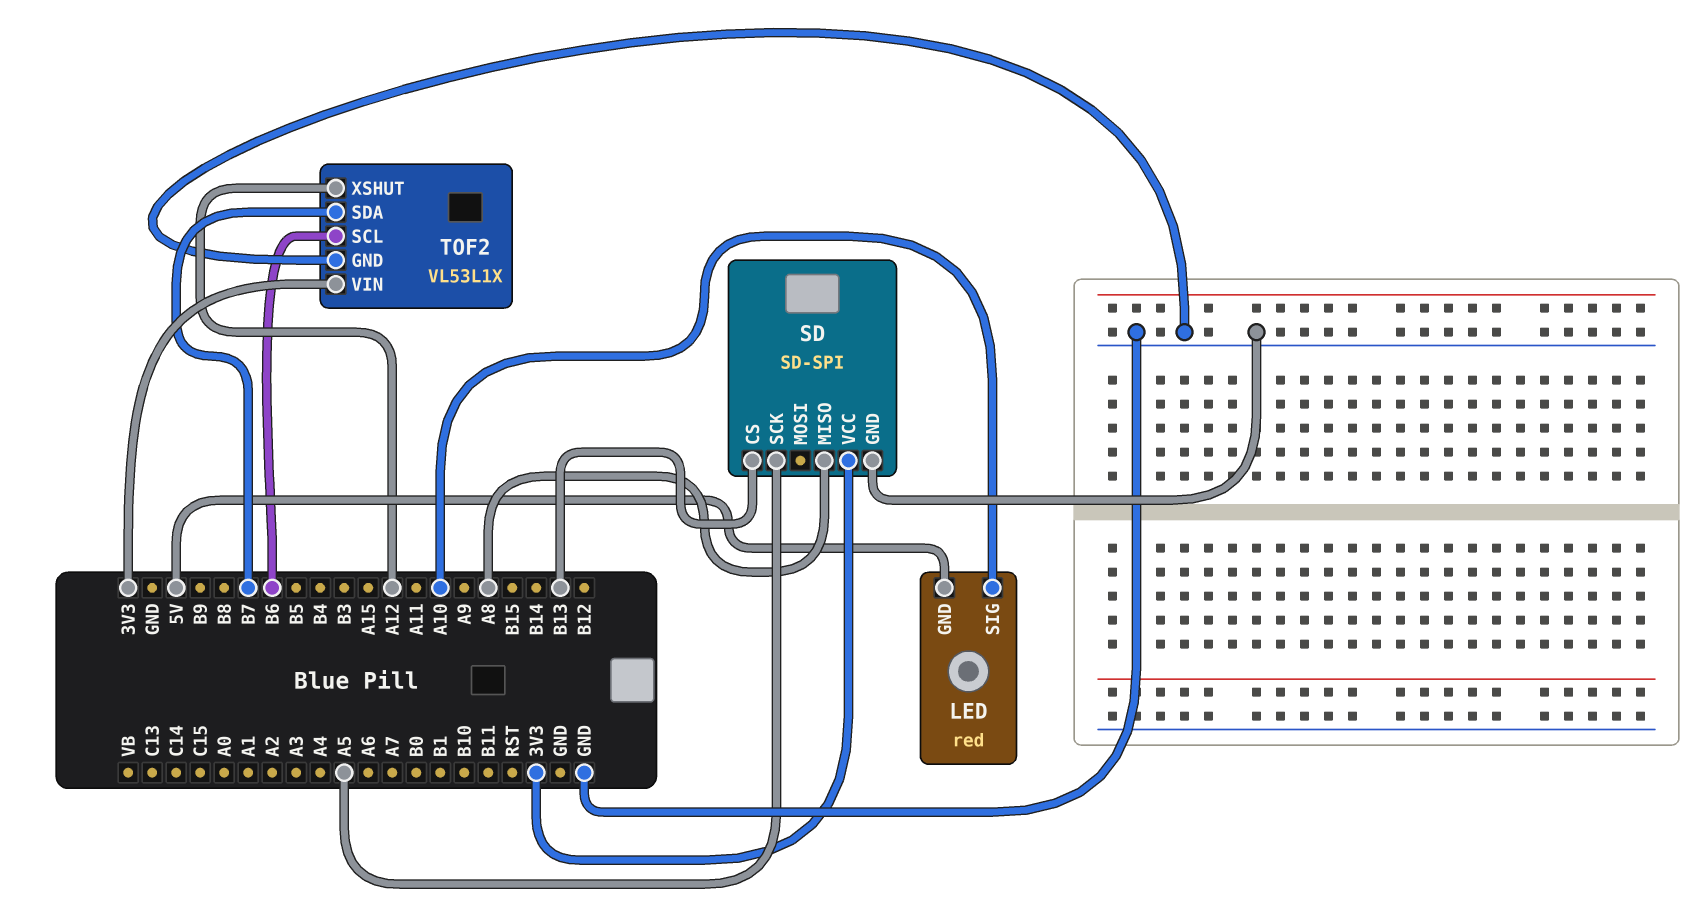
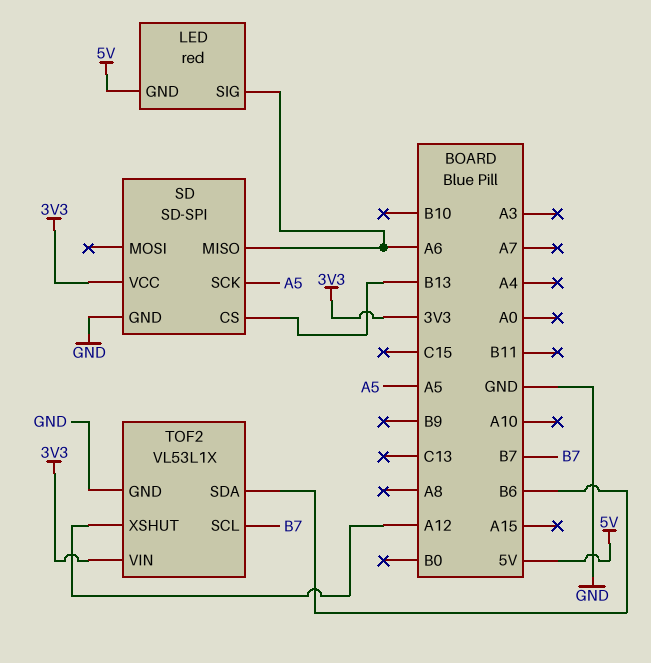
LED pin SIG: A10 -> A6
SD pin MISO: A8 -> A6
TOF2 pin SCL: B6 -> B7
TOF2 pin SDA: B7 -> B6

